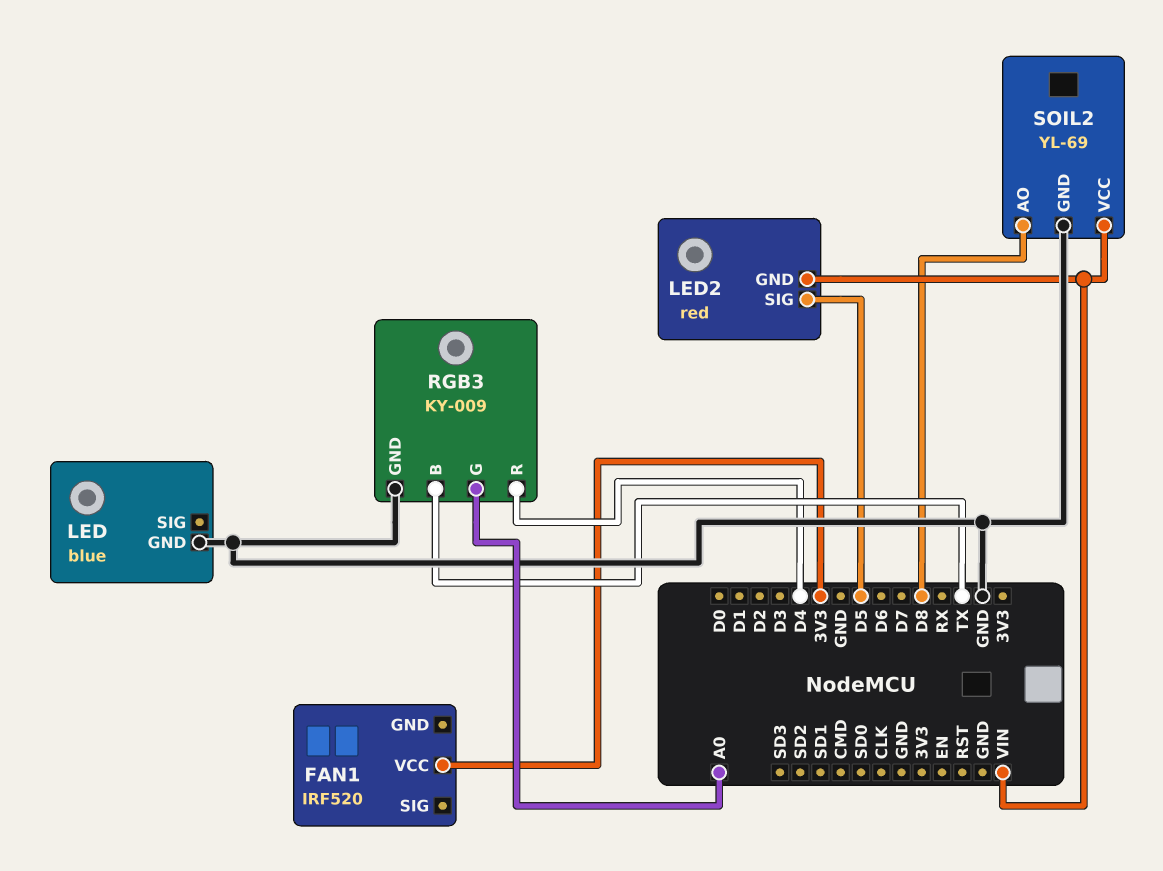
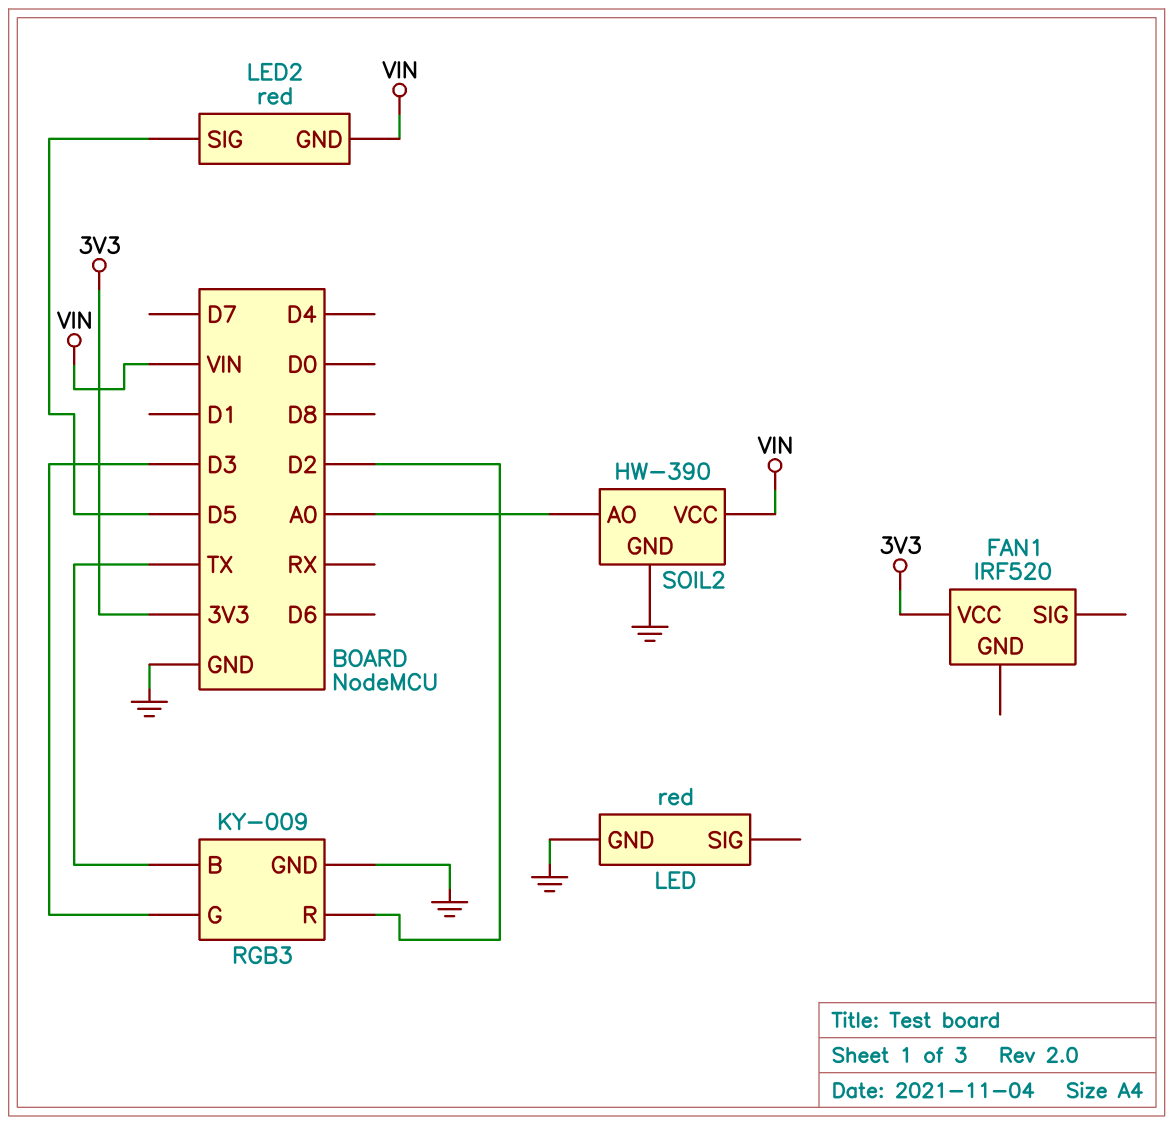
LED: blue -> red
RGB3 pin G: A0 -> D3
RGB3 pin R: D4 -> D2
SOIL2: YL-69 -> HW-390
SOIL2 pin AO: D8 -> A0

